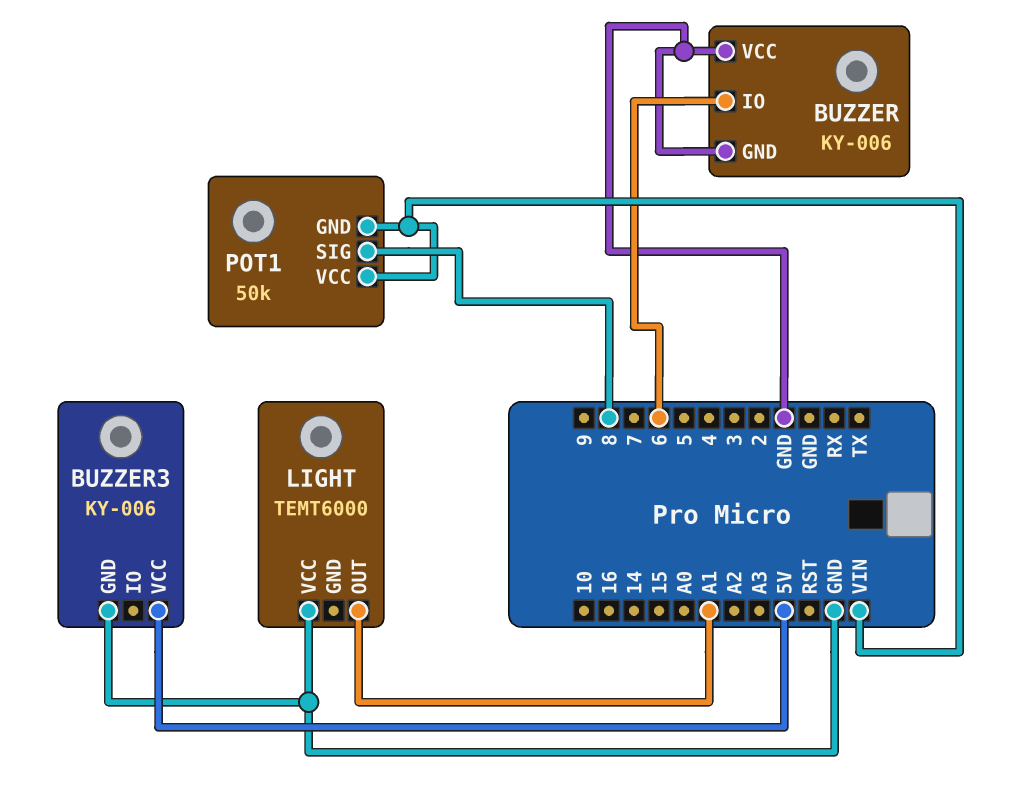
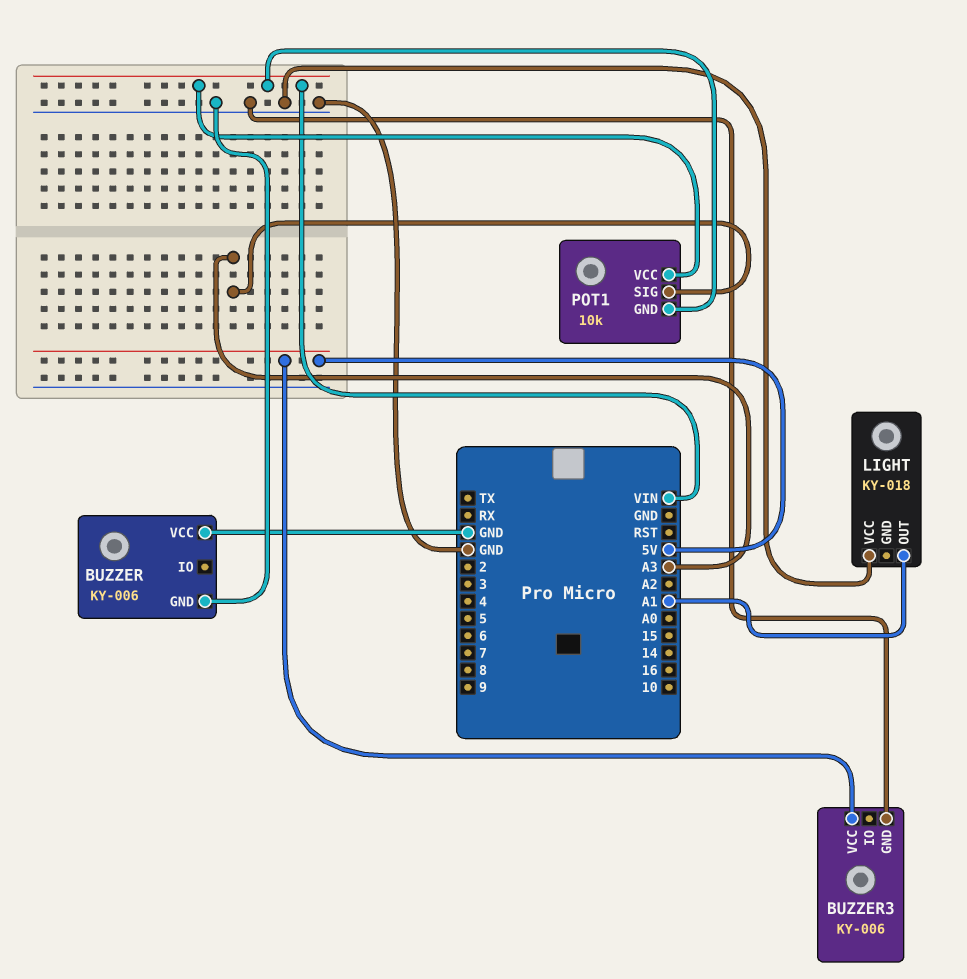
BUZZER pin IO: 6 -> none
LIGHT: TEMT6000 -> KY-018
POT1: 50k -> 10k
POT1 pin SIG: 8 -> A3

